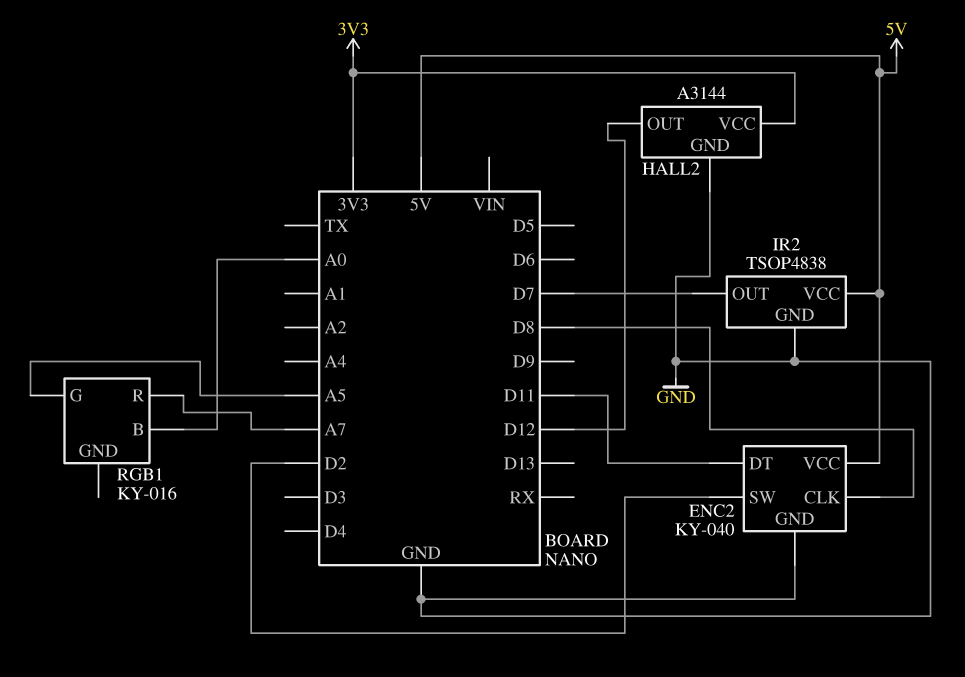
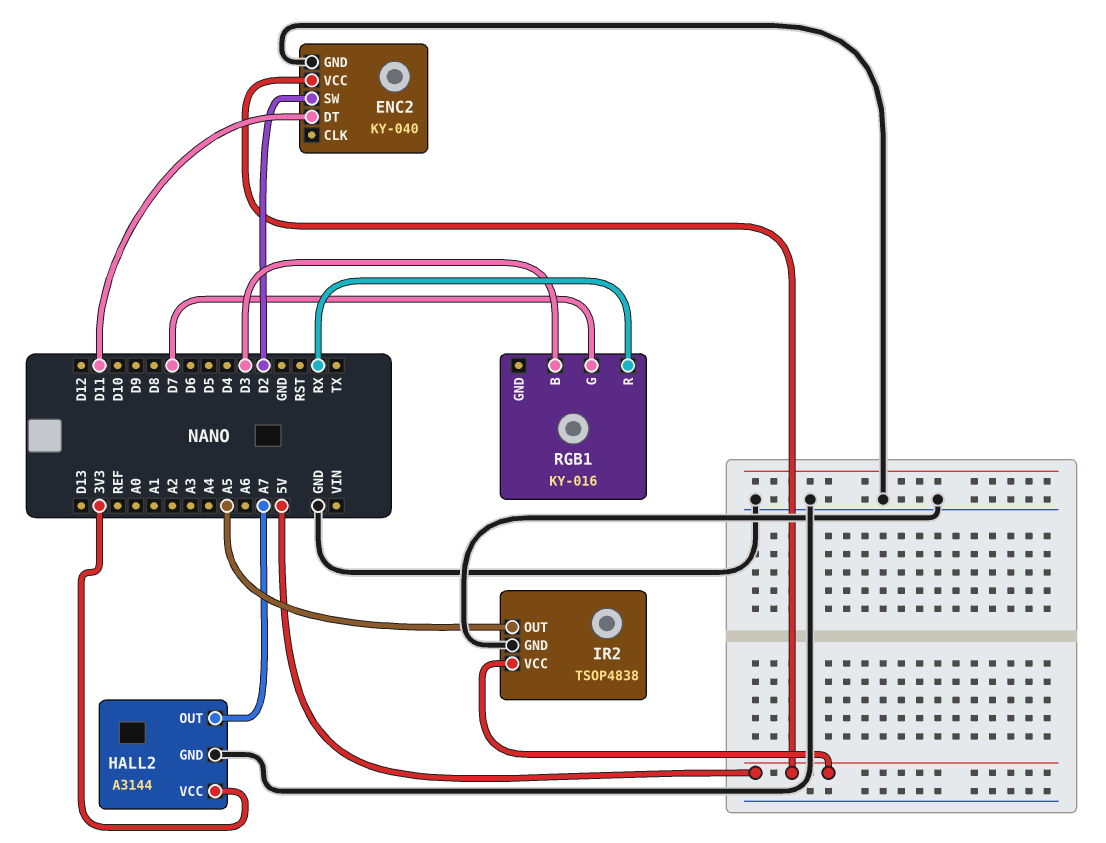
ENC2 pin CLK: D8 -> none
HALL2 pin OUT: D12 -> A7
IR2 pin OUT: D7 -> A5
RGB1 pin B: A0 -> D3
RGB1 pin G: A5 -> D7
RGB1 pin R: A7 -> RX

